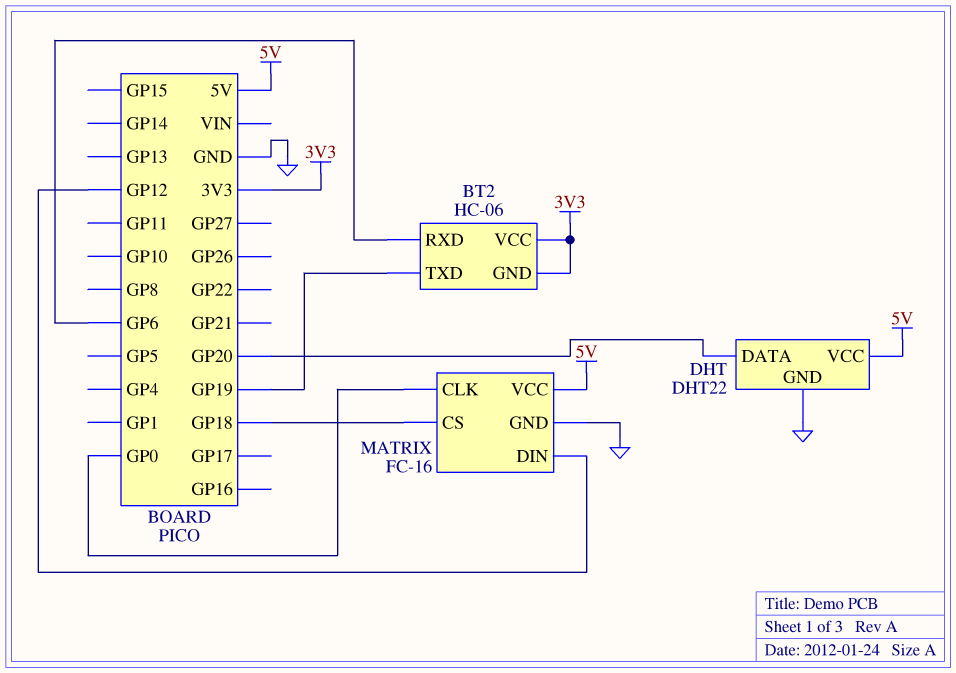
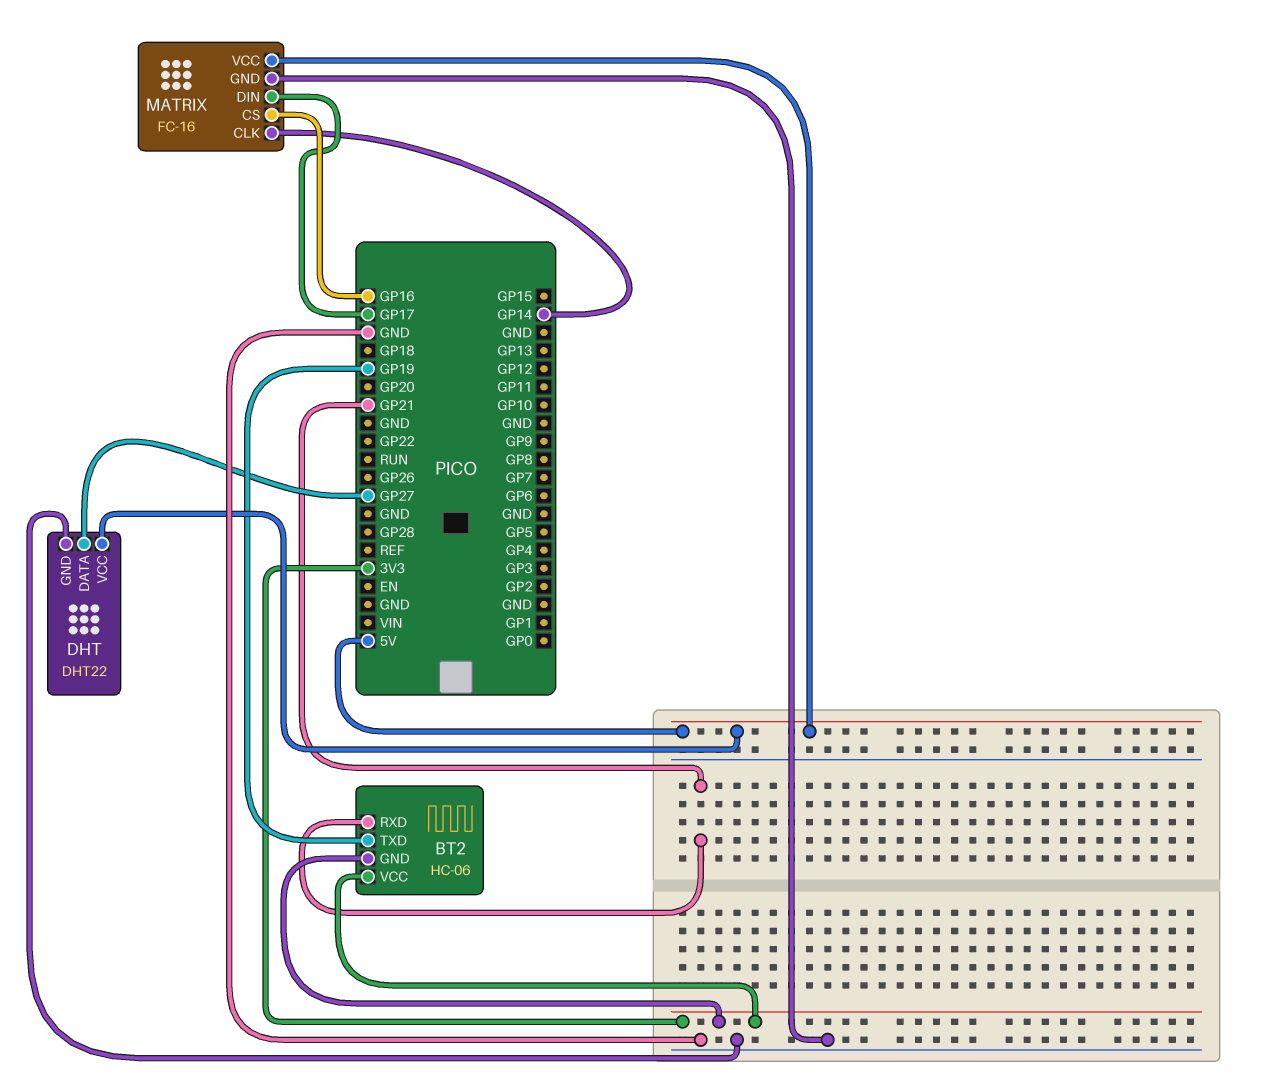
BT2 pin RXD: GP6 -> GP21
DHT pin DATA: GP20 -> GP27
MATRIX pin CLK: GP0 -> GP14
MATRIX pin CS: GP18 -> GP16
MATRIX pin DIN: GP12 -> GP17

